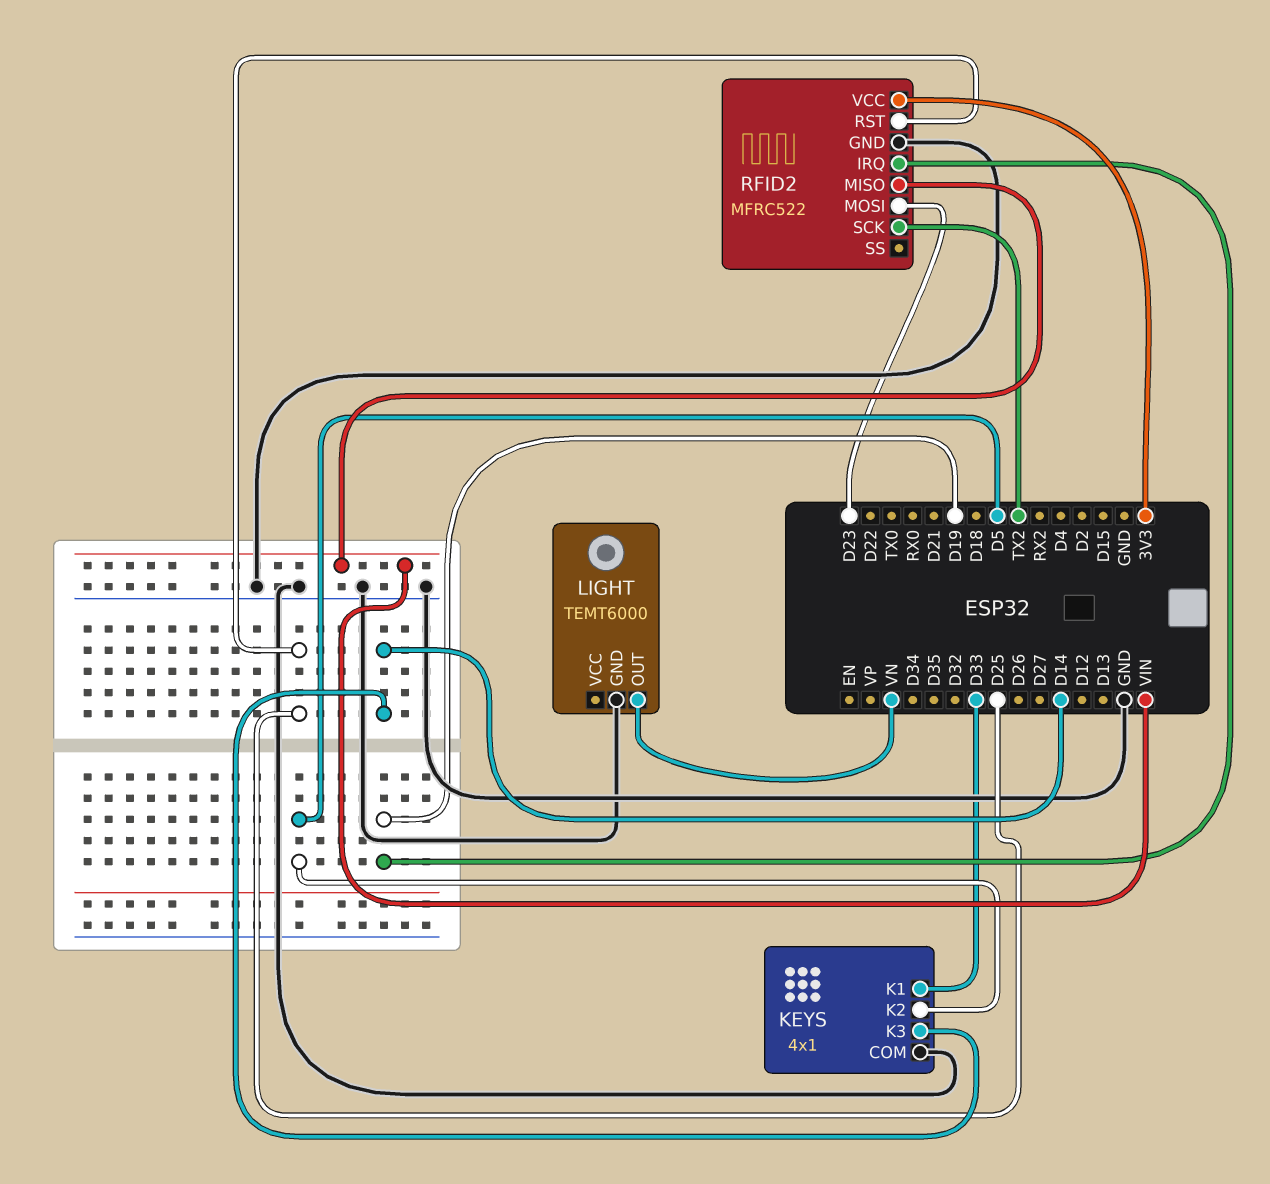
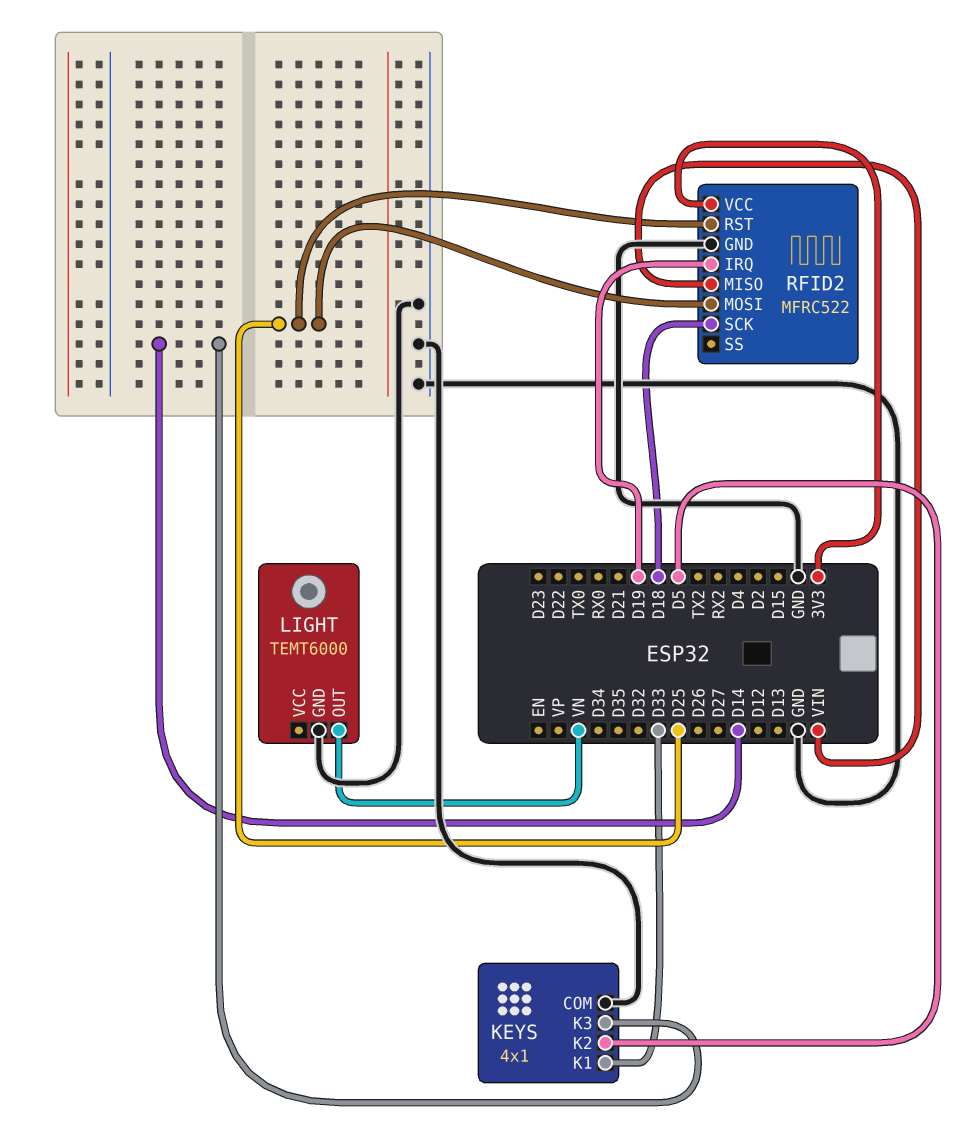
RFID2 pin MOSI: D23 -> D25
RFID2 pin SCK: TX2 -> D18

